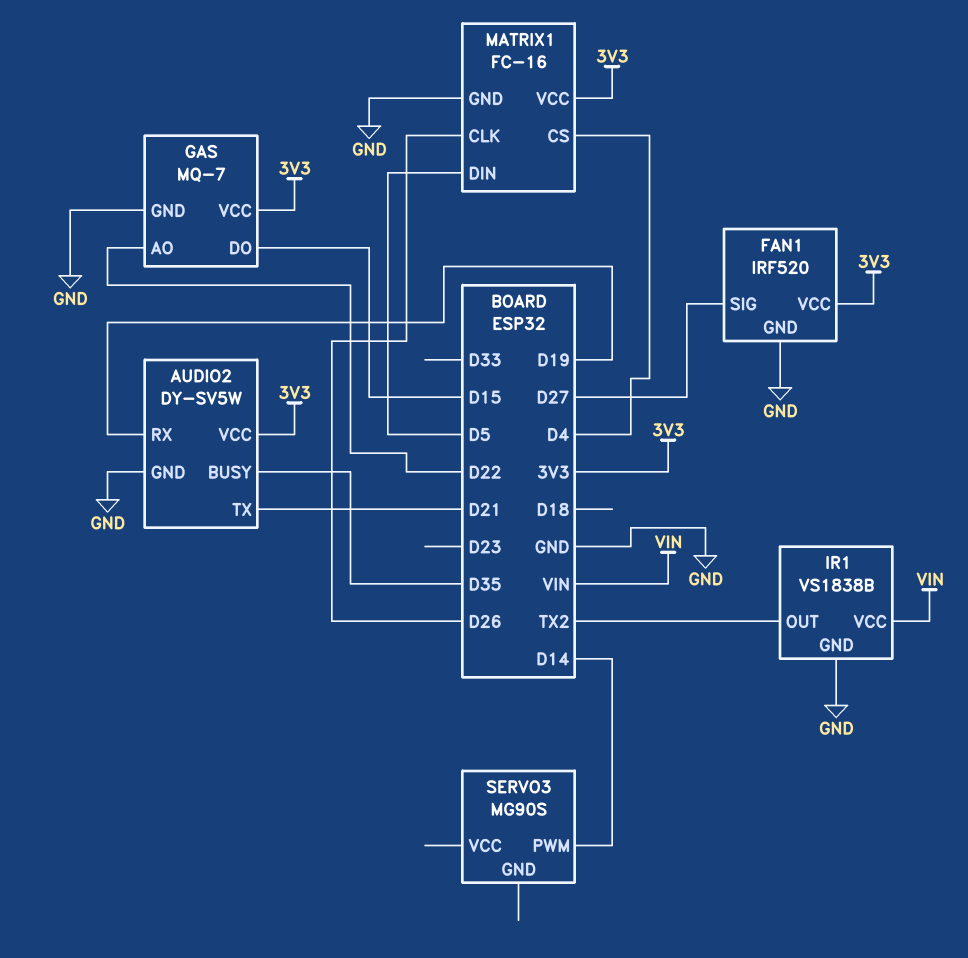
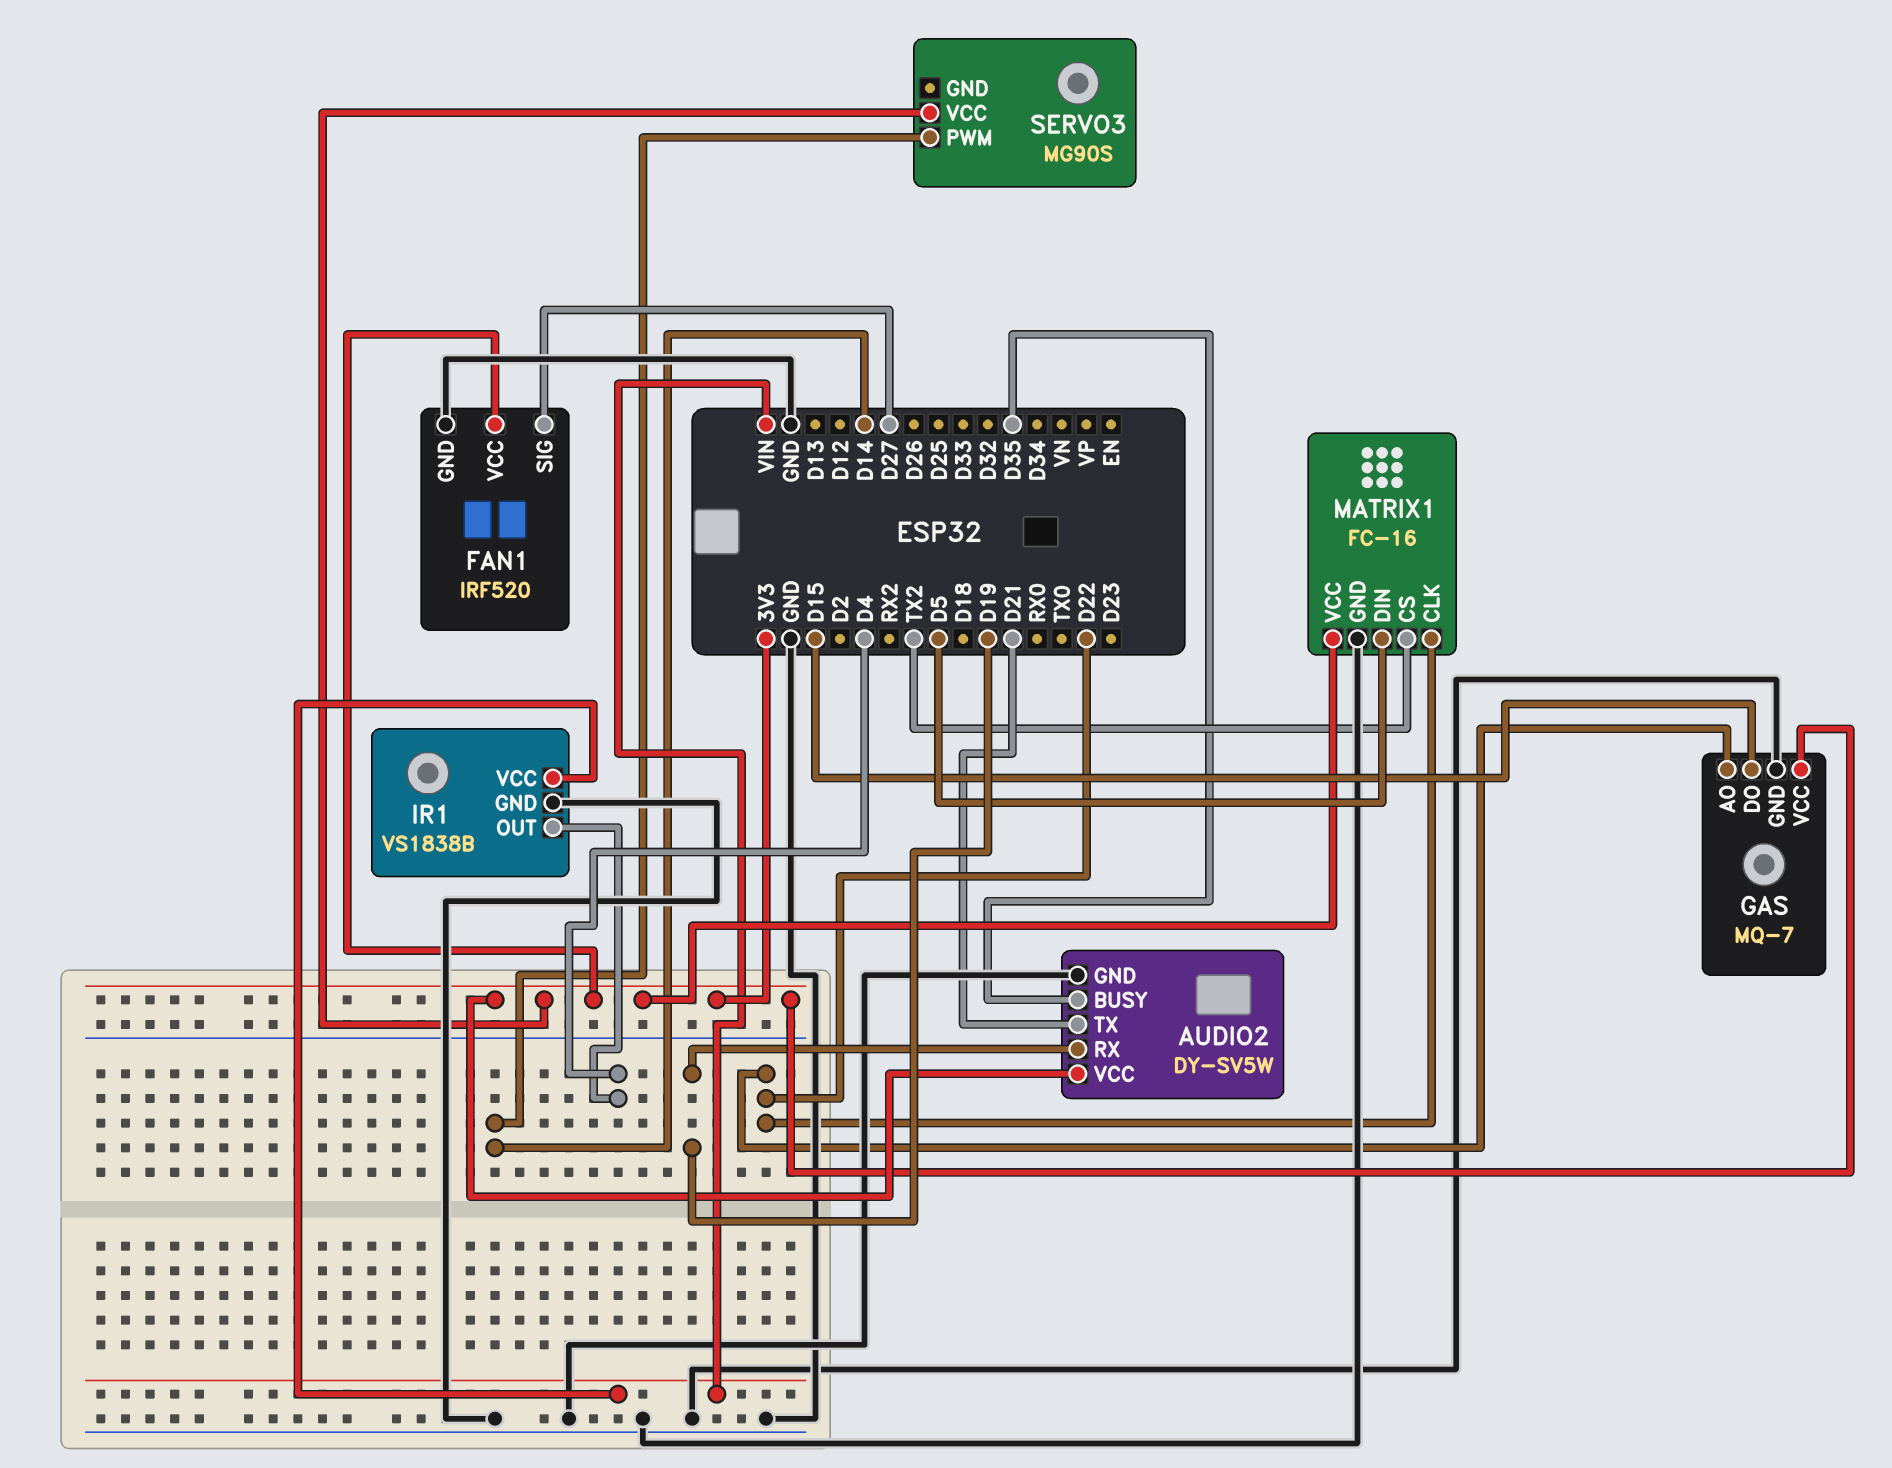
IR1 pin OUT: TX2 -> D4
MATRIX1 pin CLK: D26 -> D22
MATRIX1 pin CS: D4 -> TX2
SERVO3 pin VCC: none -> 3V3

